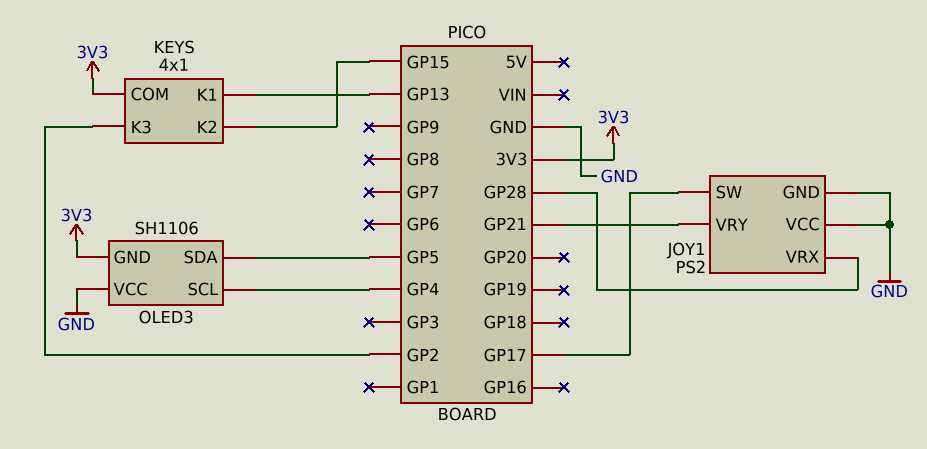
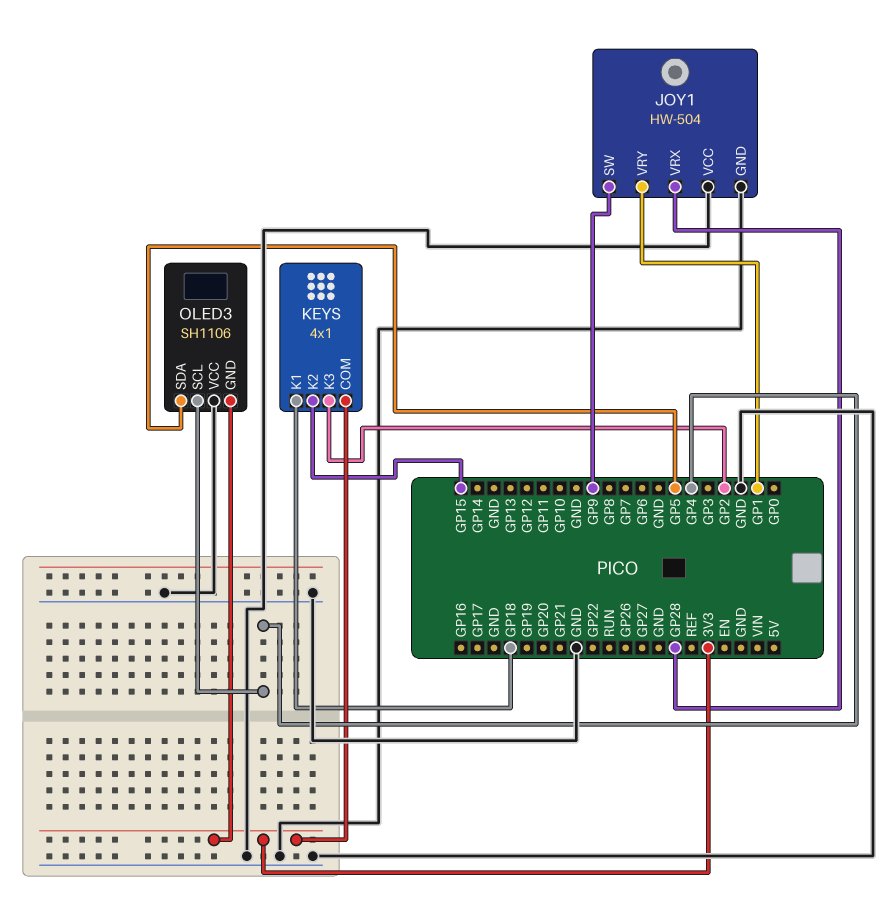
JOY1: PS2 -> HW-504
JOY1 pin SW: GP17 -> GP9
JOY1 pin VRY: GP21 -> GP1
KEYS pin K1: GP13 -> GP18

